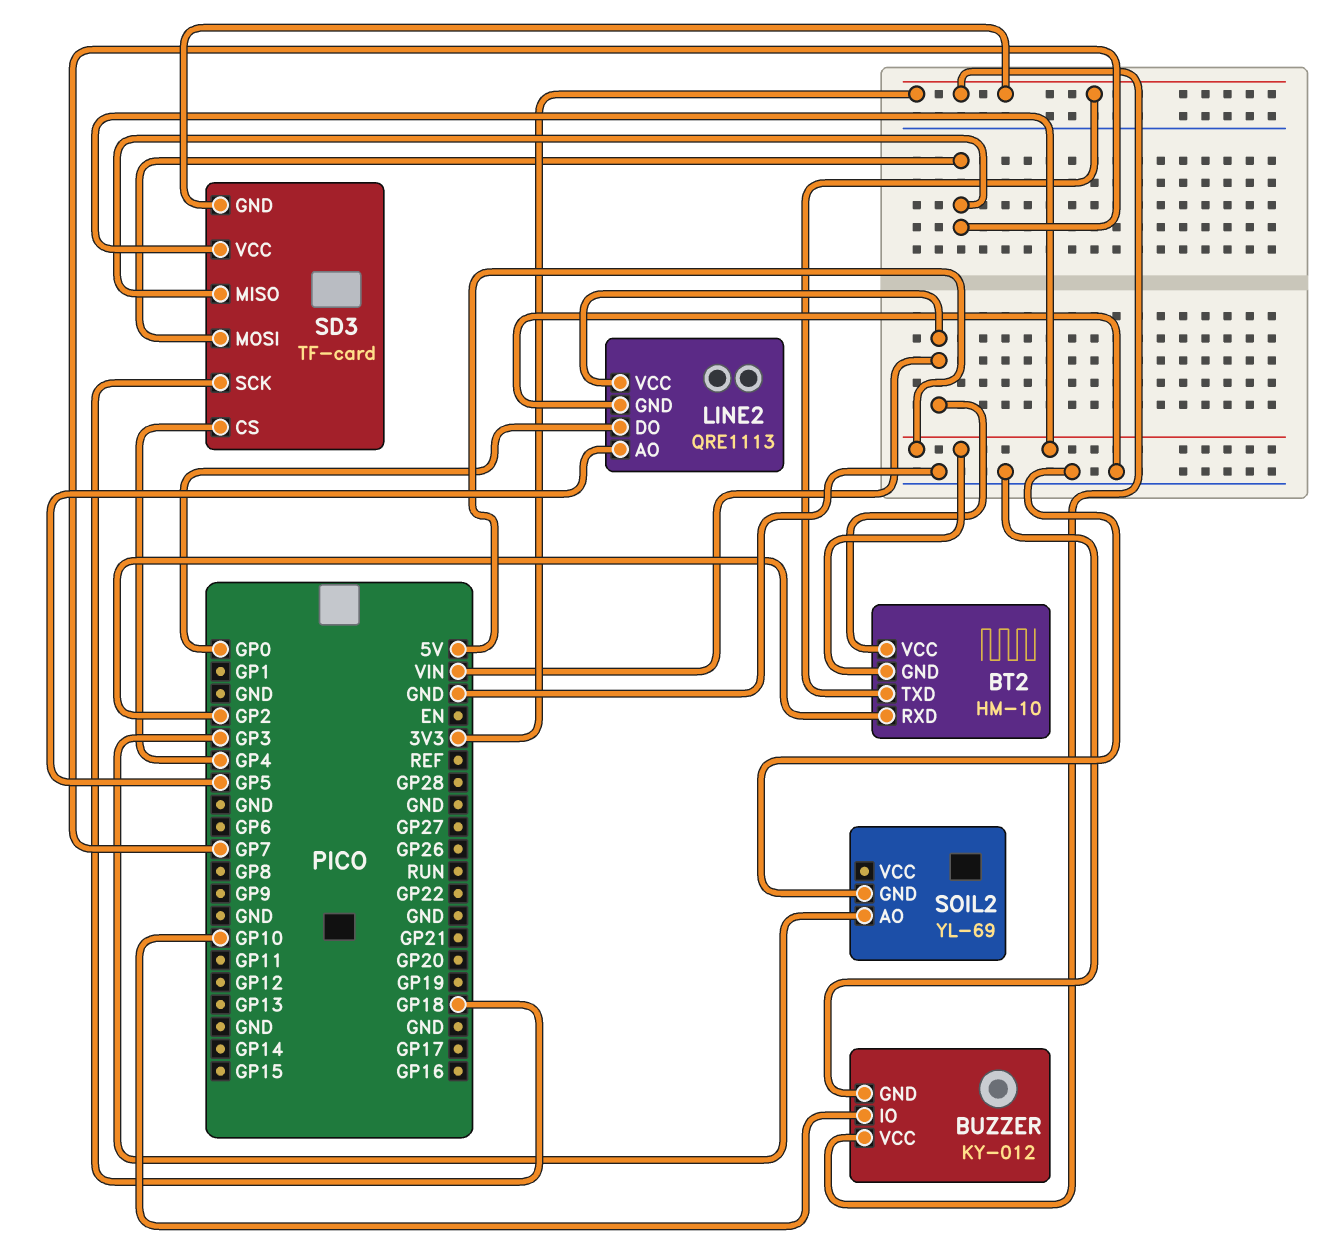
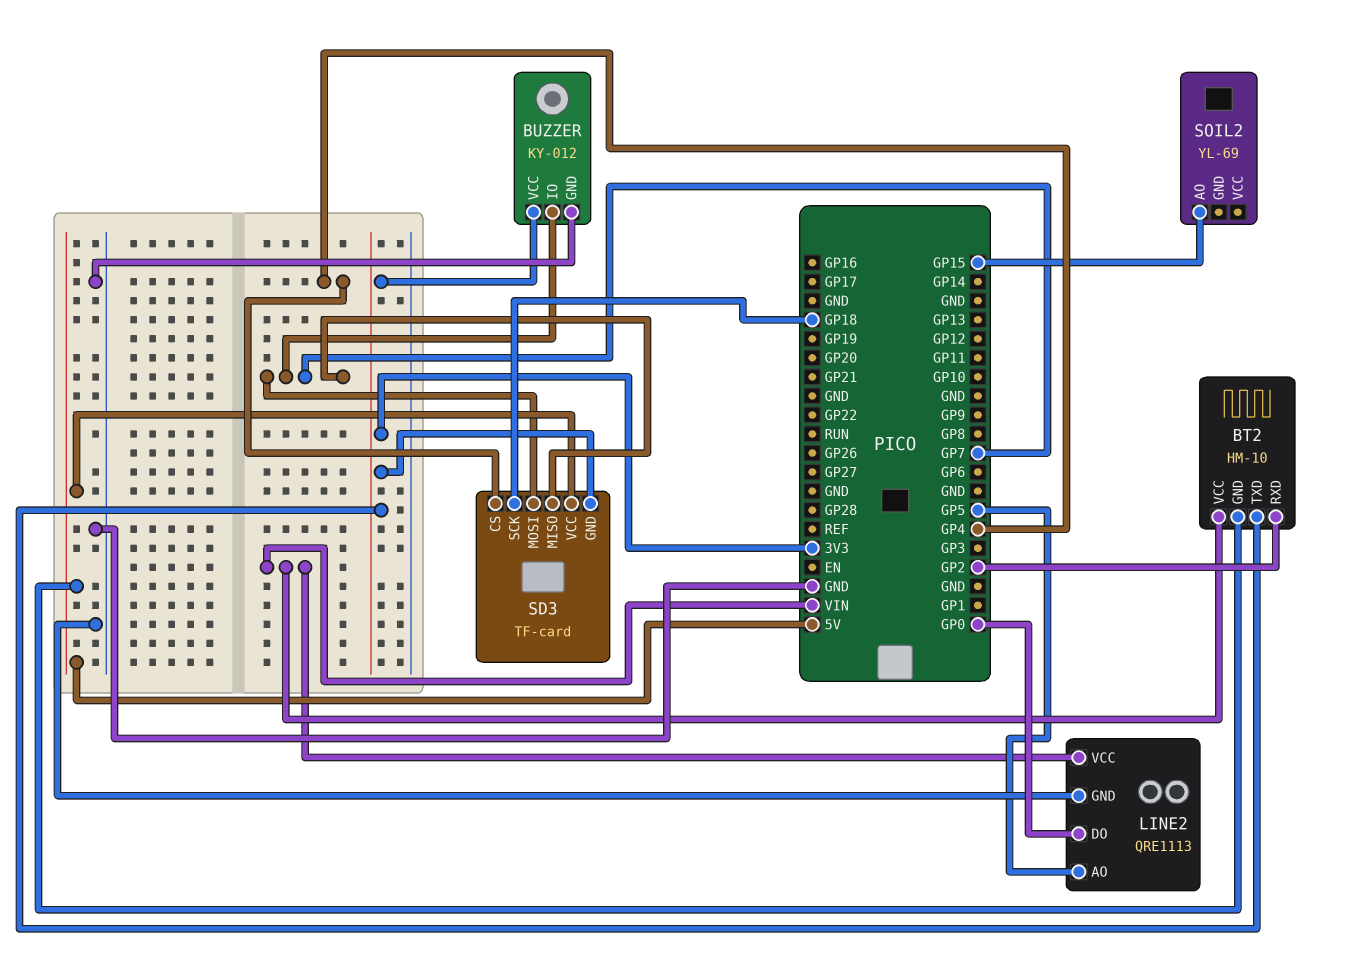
BUZZER pin IO: GP10 -> GP7
SOIL2 pin AO: GP3 -> GP15
SOIL2 pin GND: GND -> none

